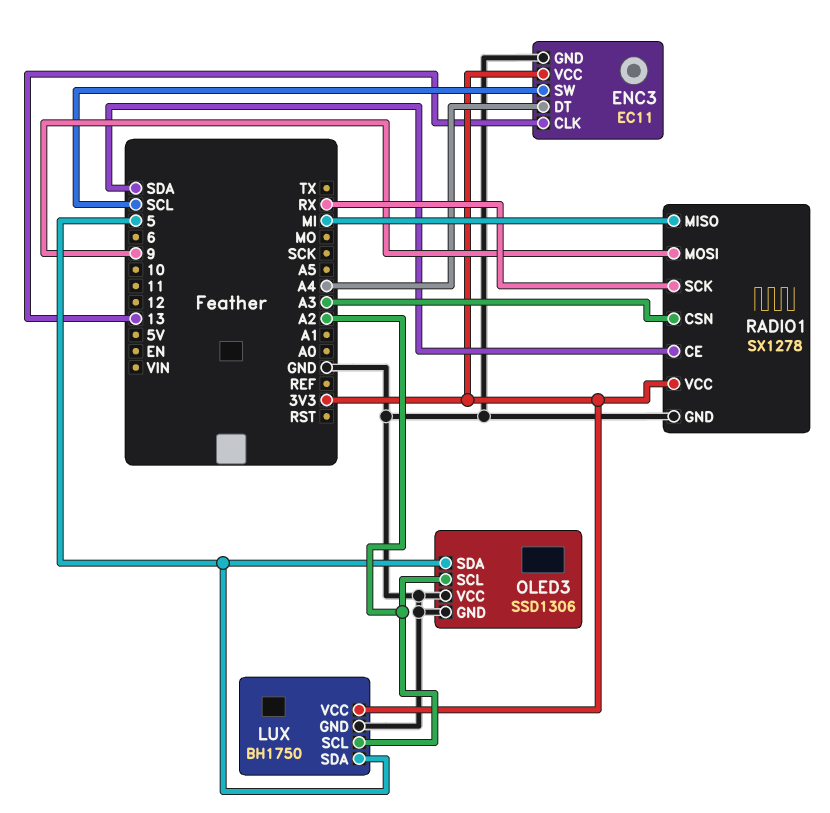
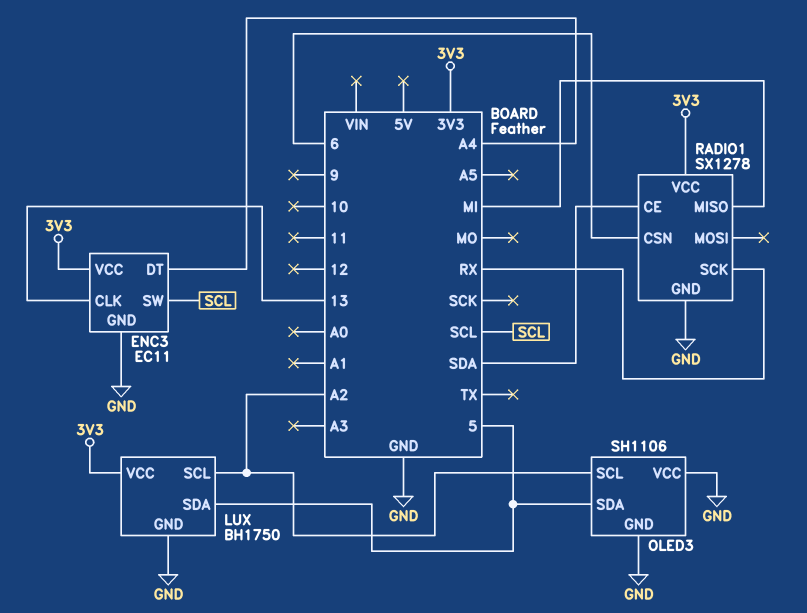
OLED3: SSD1306 -> SH1106
RADIO1 pin CSN: A3 -> 6
RADIO1 pin MOSI: 9 -> none

